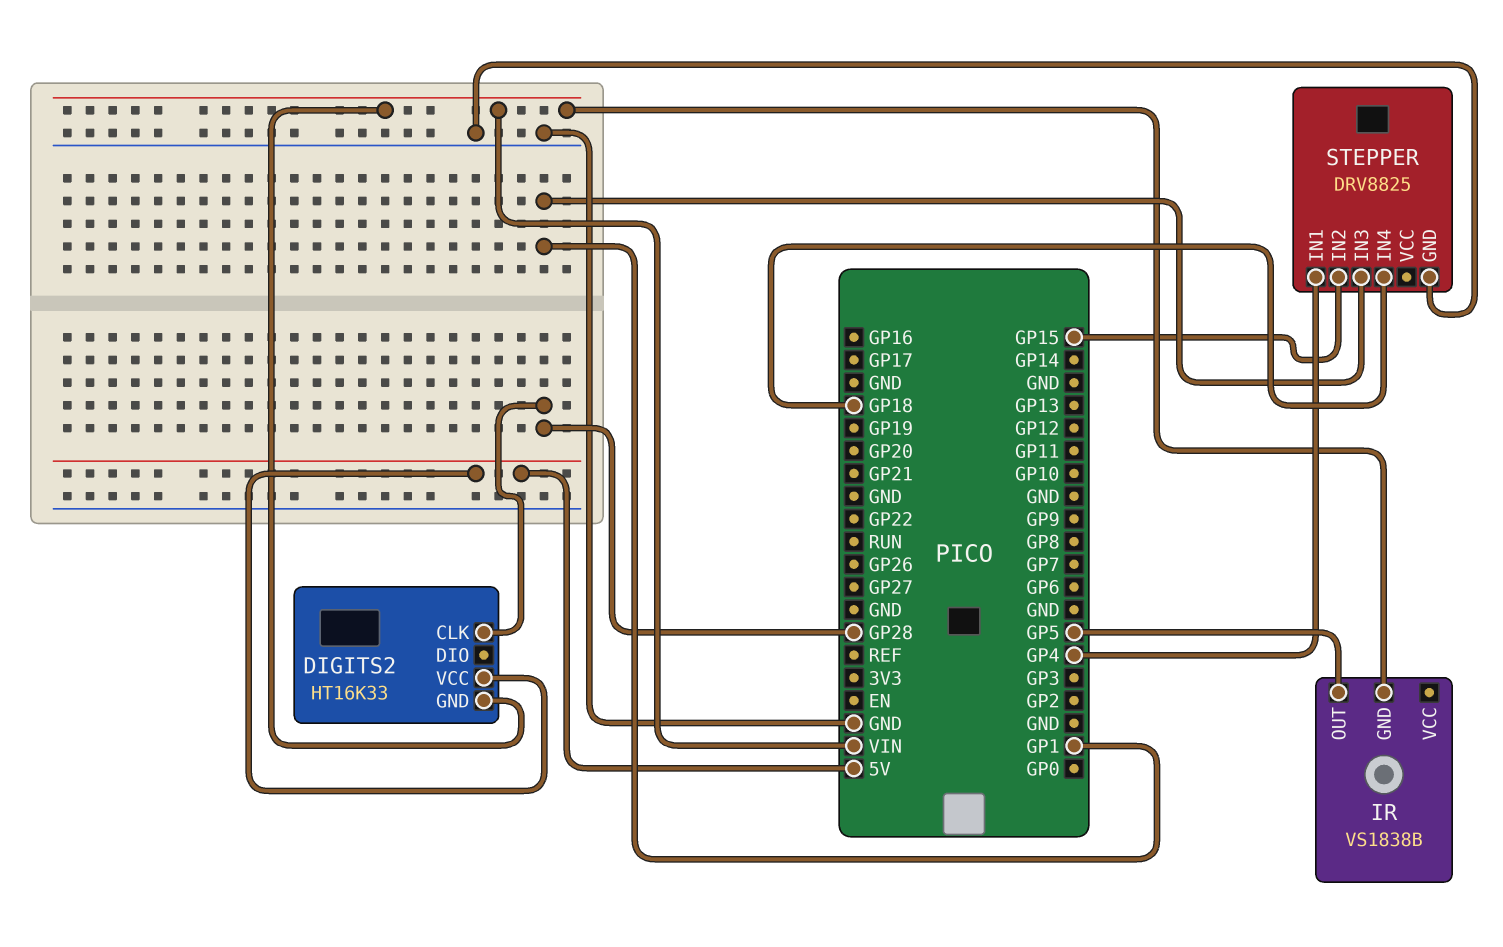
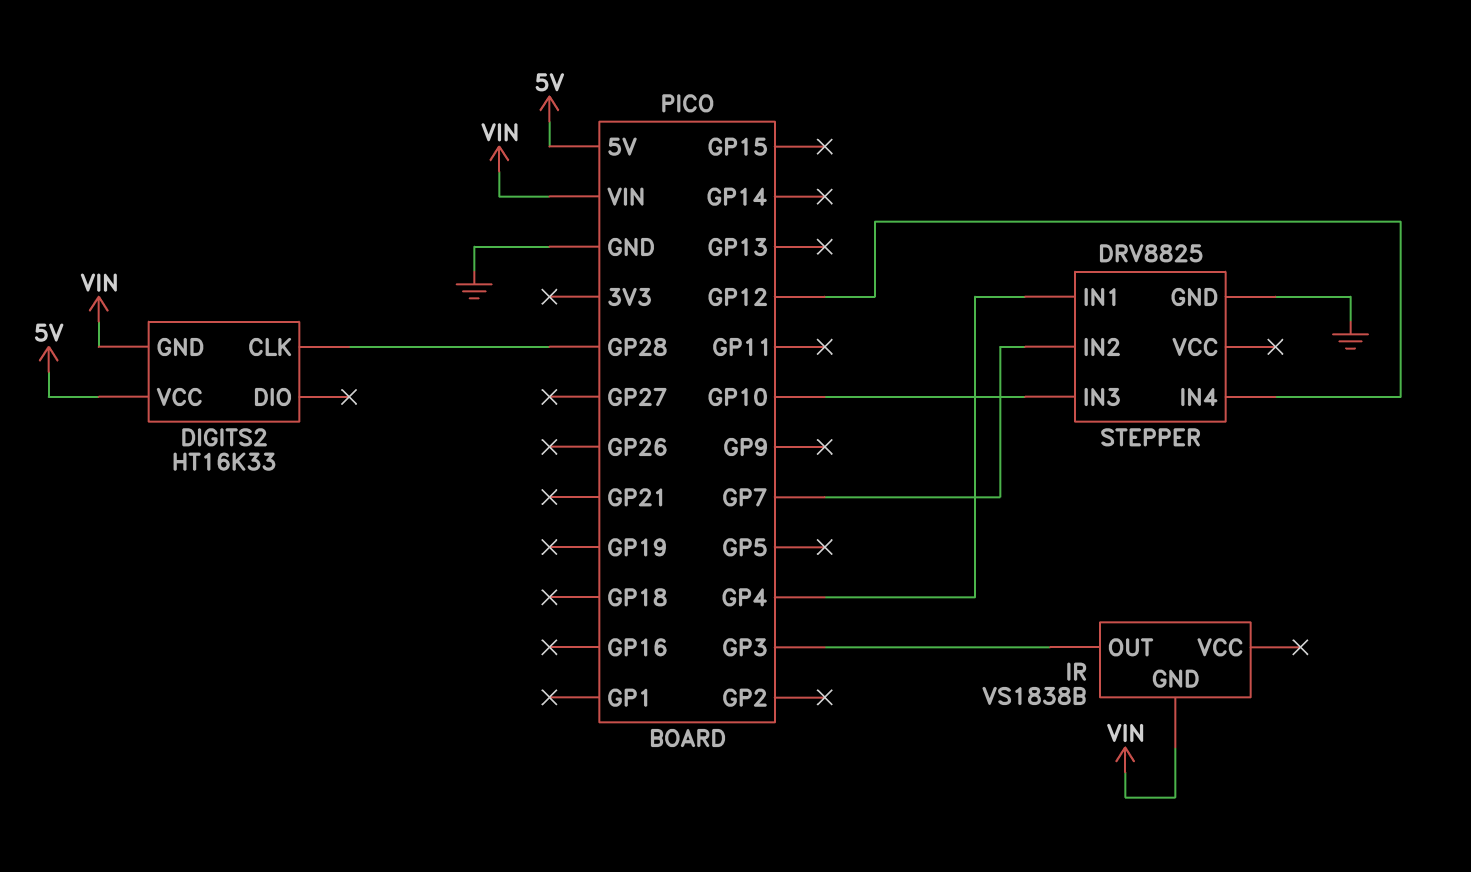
IR pin OUT: GP5 -> GP3
STEPPER pin IN2: GP15 -> GP7
STEPPER pin IN3: GP1 -> GP10
STEPPER pin IN4: GP18 -> GP12

